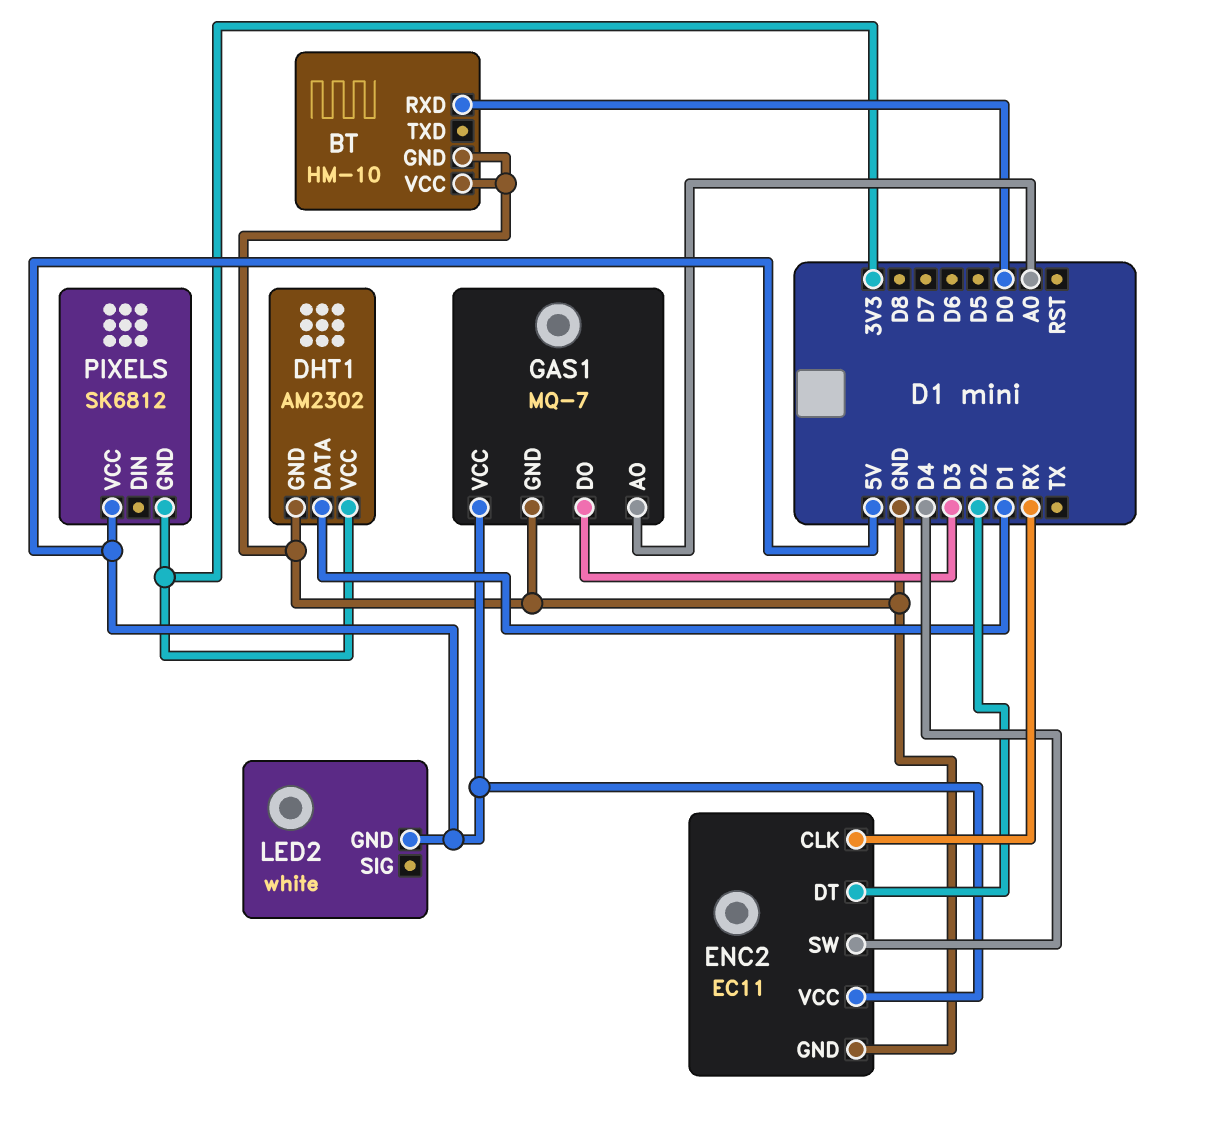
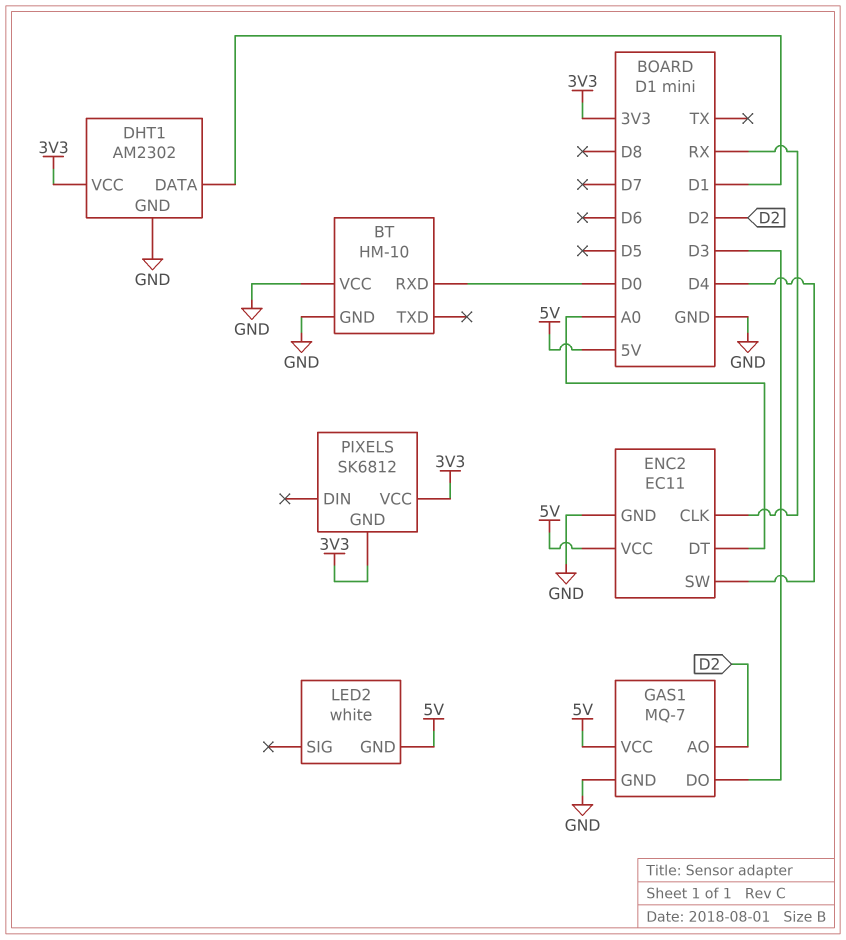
ENC2 pin DT: D2 -> A0
GAS1 pin AO: A0 -> D2
PIXELS pin VCC: 5V -> 3V3

